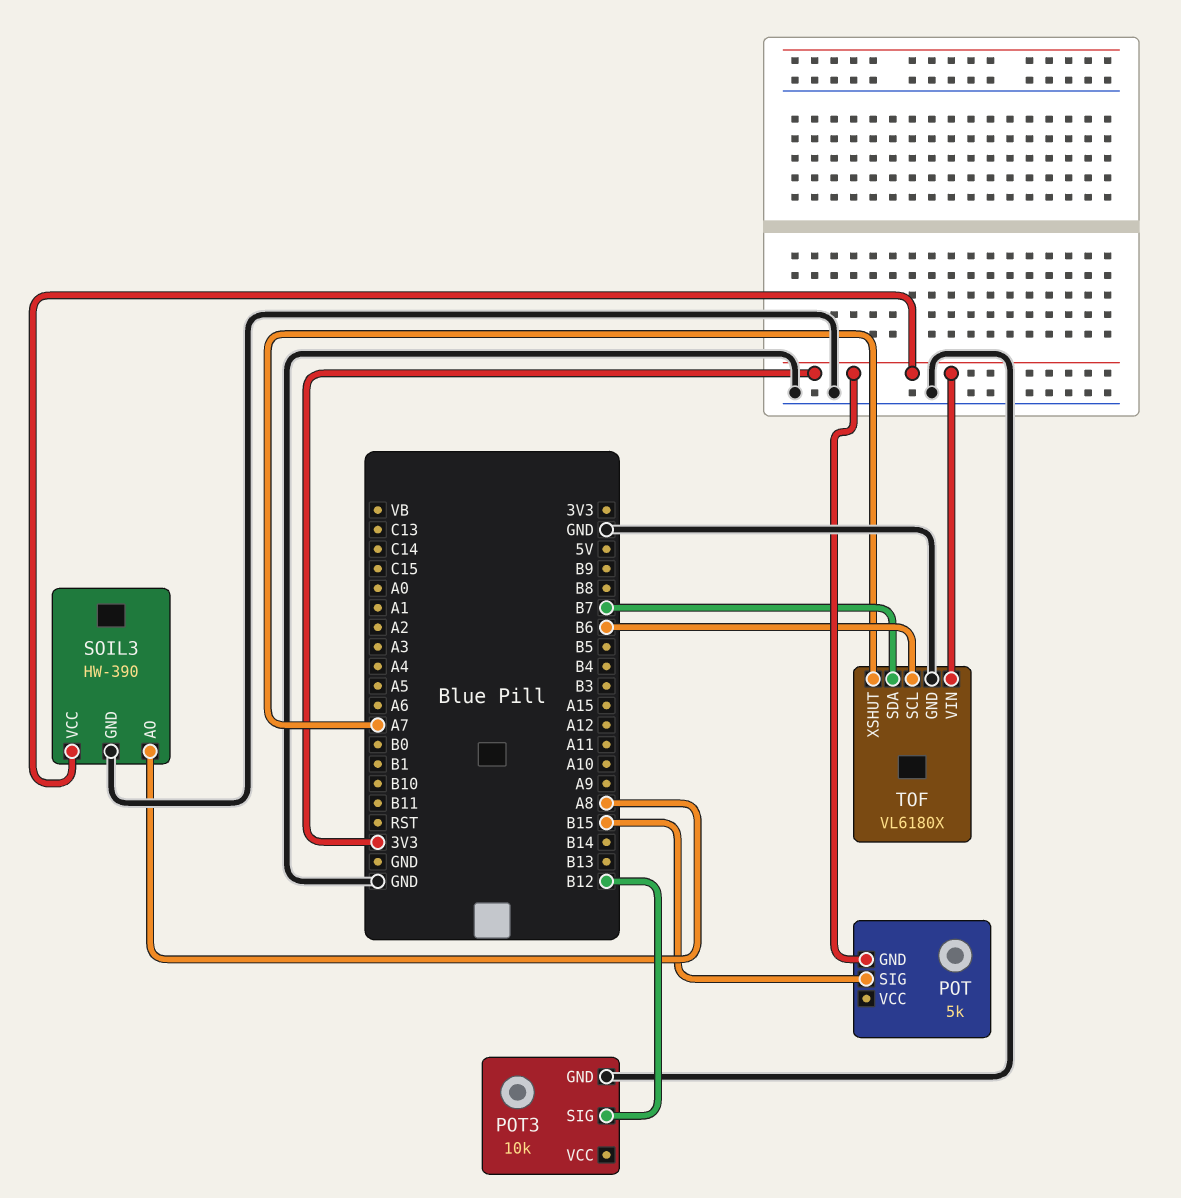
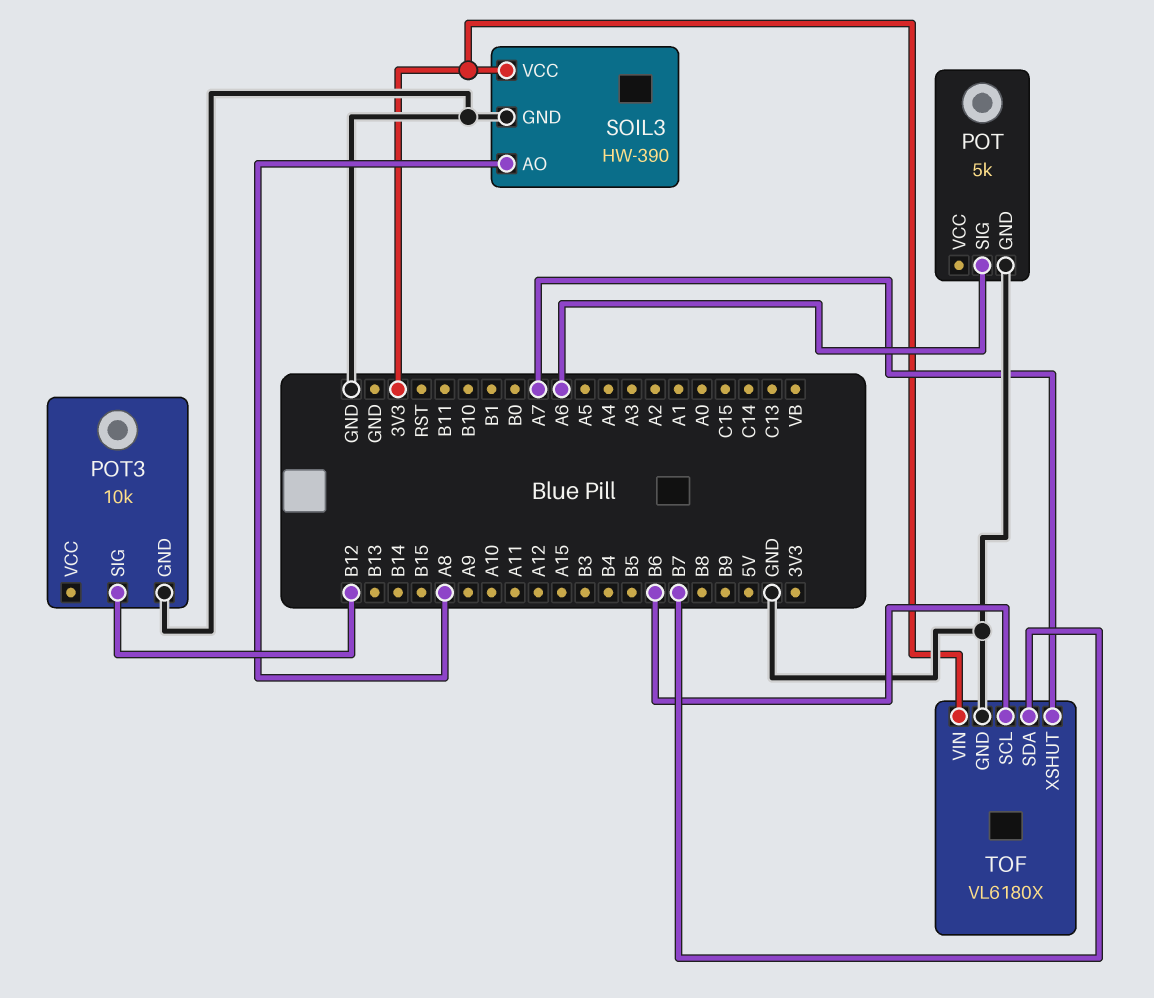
POT pin GND: 3V3 -> GND
POT pin SIG: B15 -> A6

